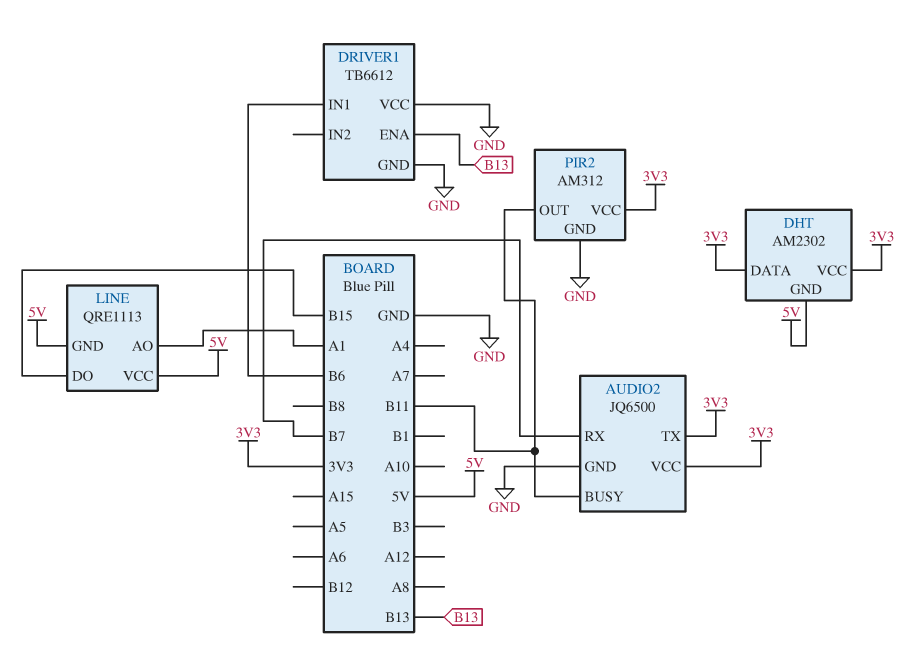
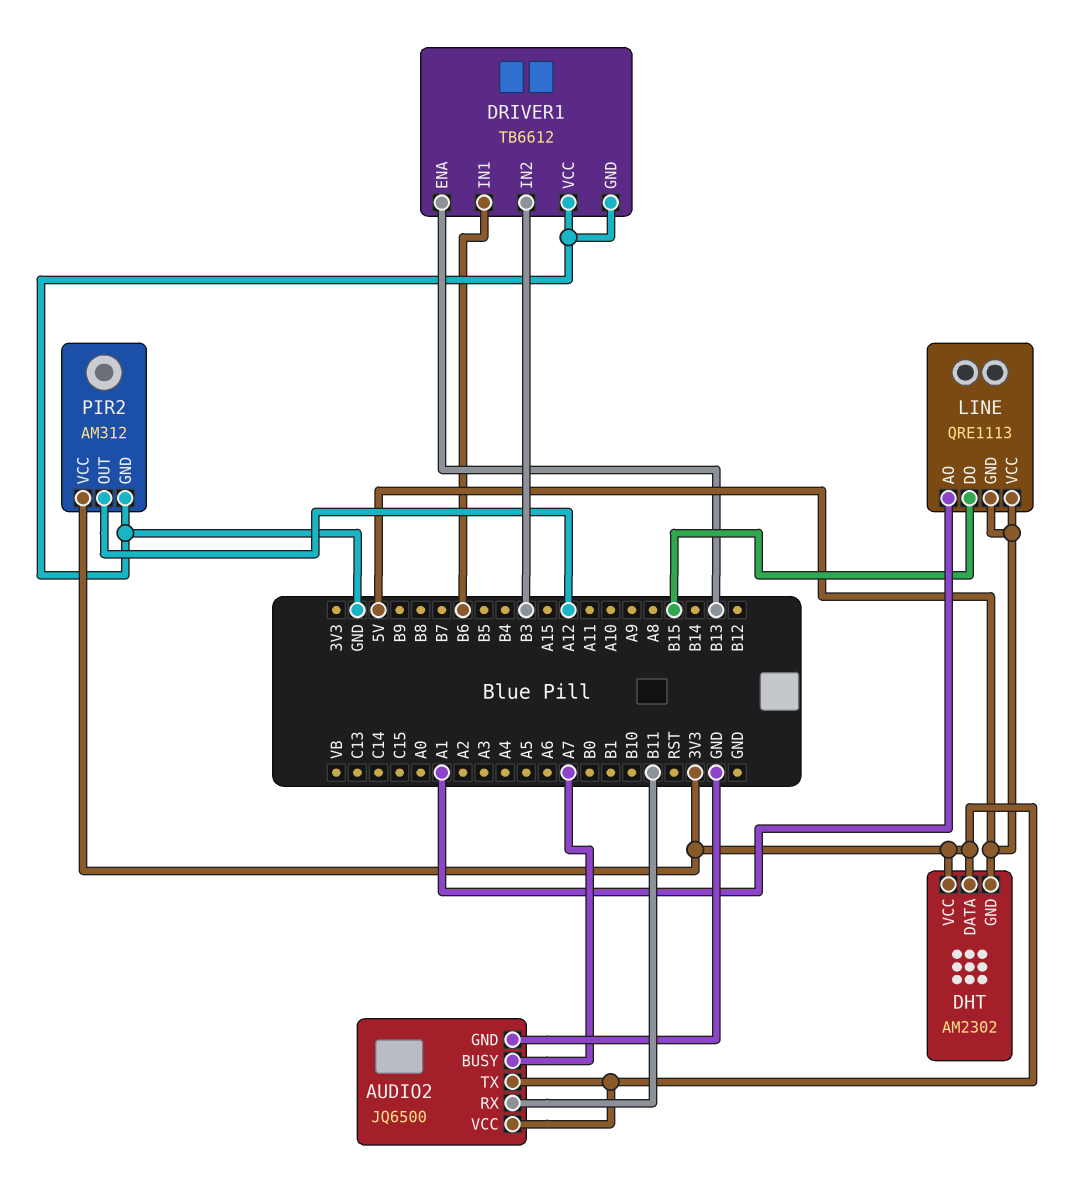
AUDIO2 pin BUSY: B11 -> A7
AUDIO2 pin RX: B7 -> B11
DRIVER1 pin IN2: none -> B3
PIR2 pin OUT: B11 -> A12

